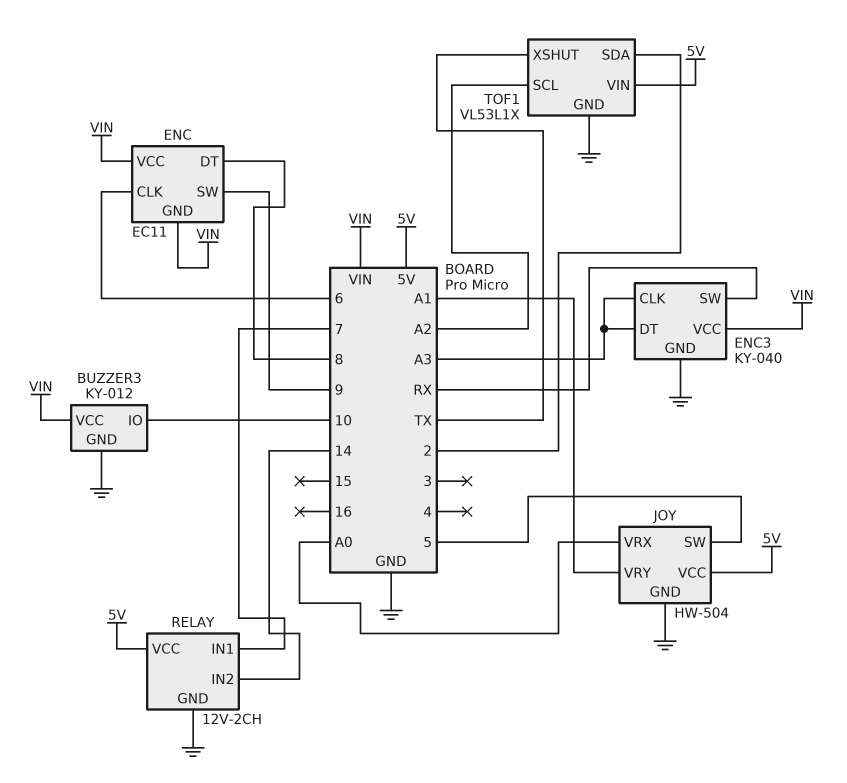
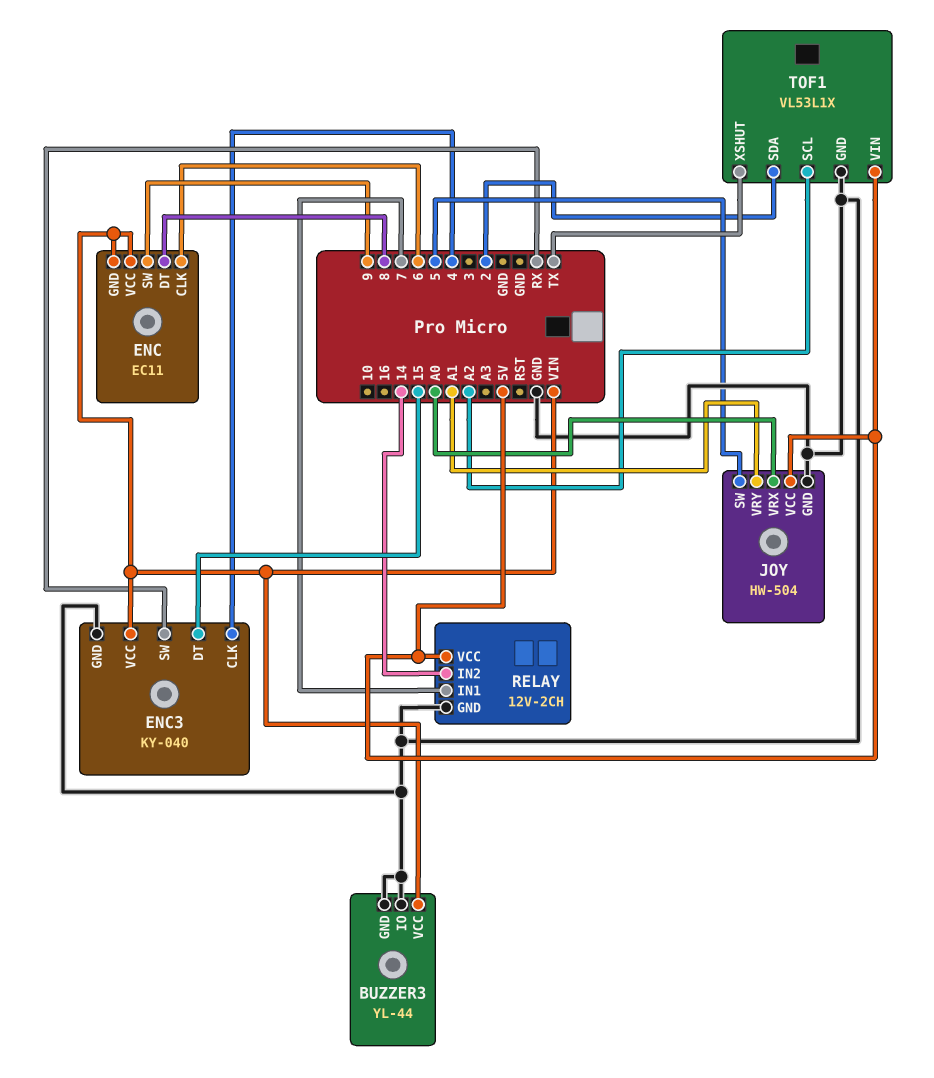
BUZZER3: KY-012 -> YL-44
BUZZER3 pin IO: 10 -> GND
ENC3 pin CLK: A3 -> 4
ENC3 pin DT: A3 -> 15

